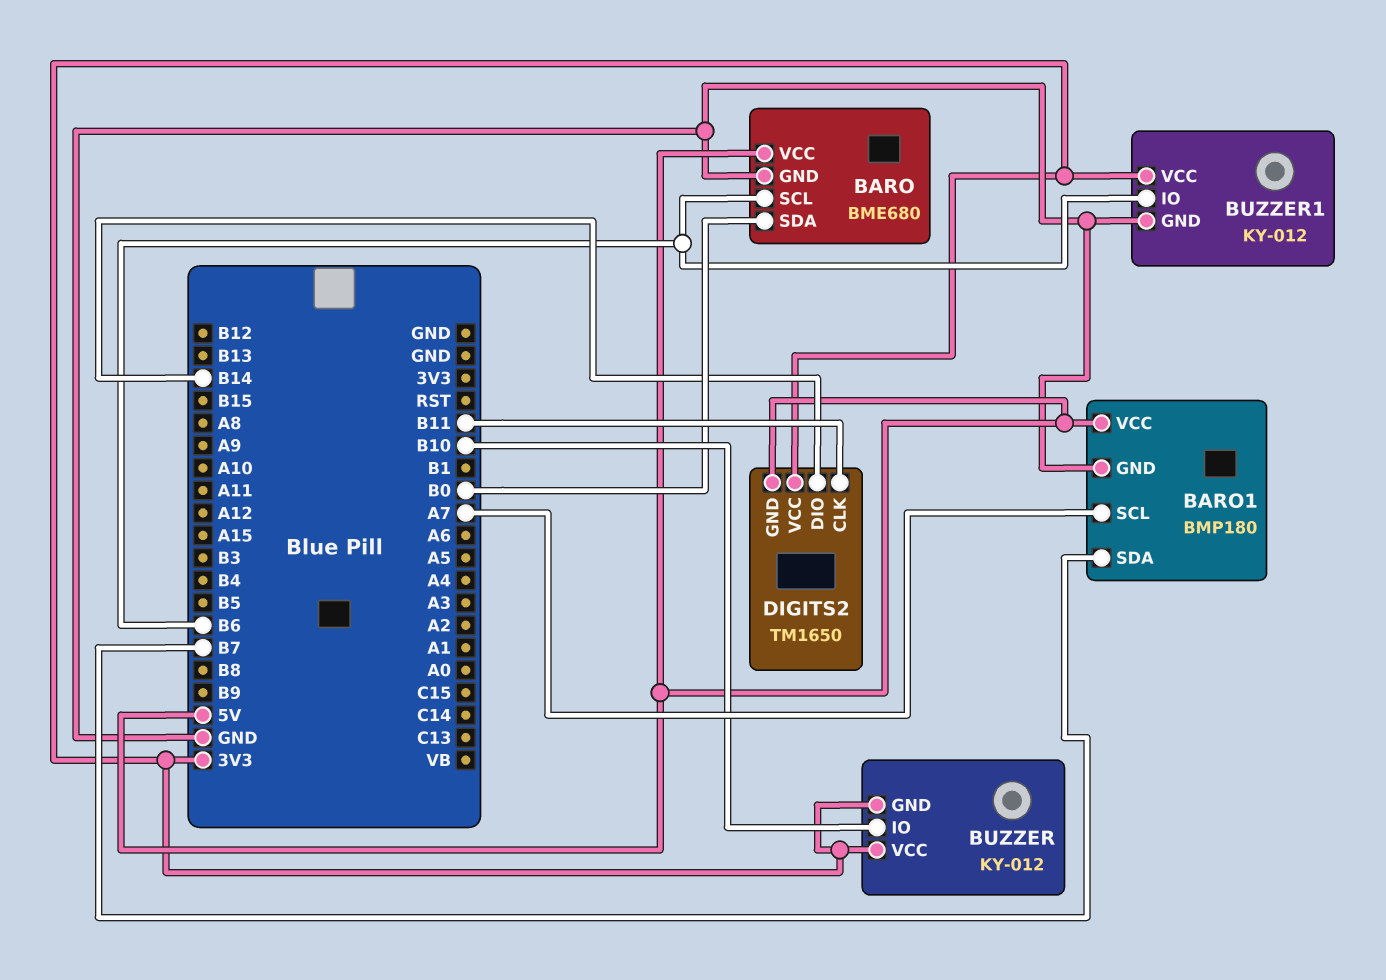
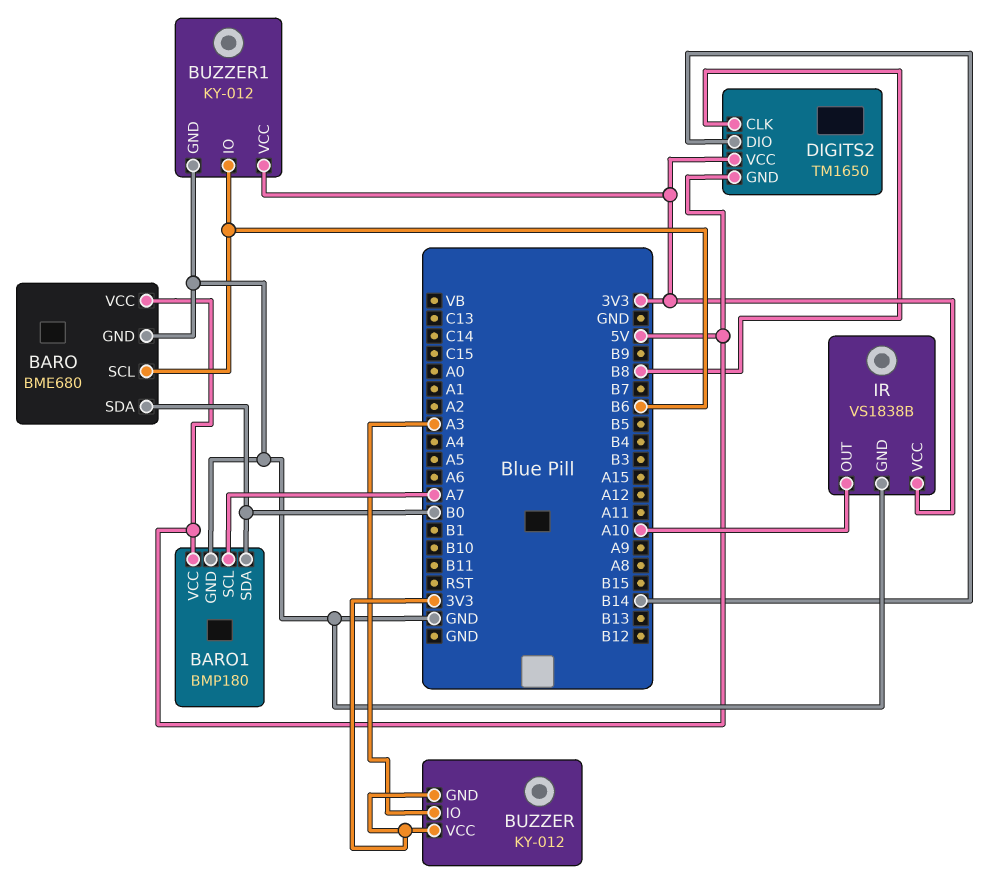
BARO1 pin SDA: B7 -> B0
BUZZER pin IO: B10 -> A3
DIGITS2 pin CLK: B11 -> B8
IR: none -> VS1838B
IR pin GND: none -> GND
IR pin OUT: none -> A10
IR pin VCC: none -> 3V3

